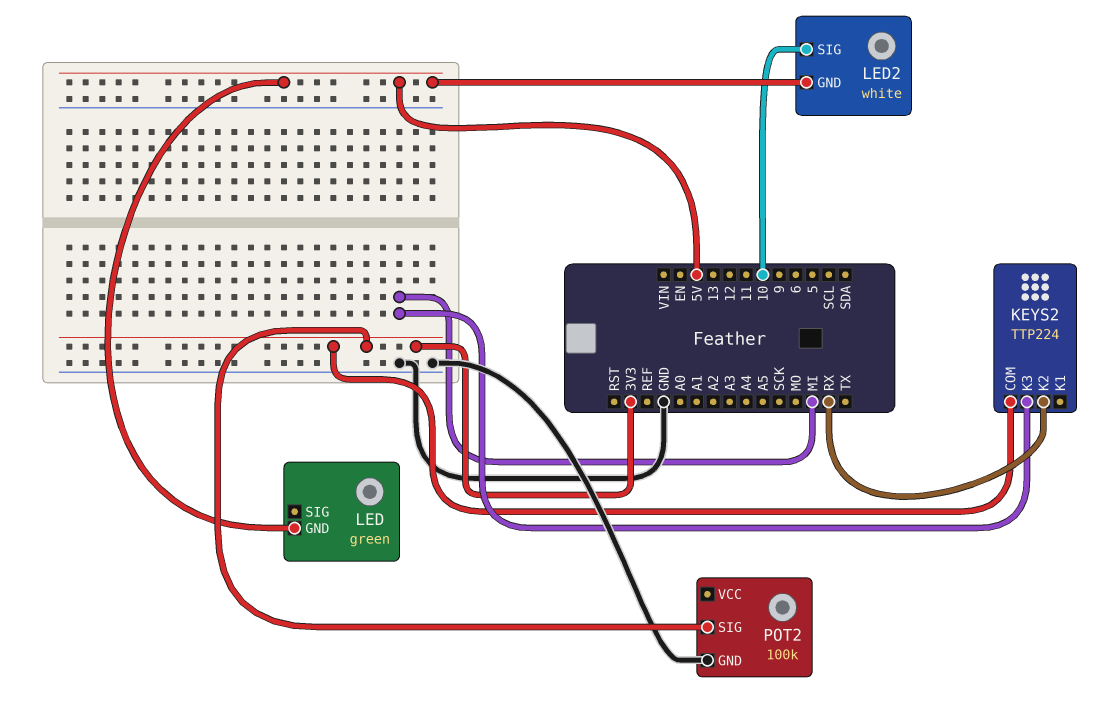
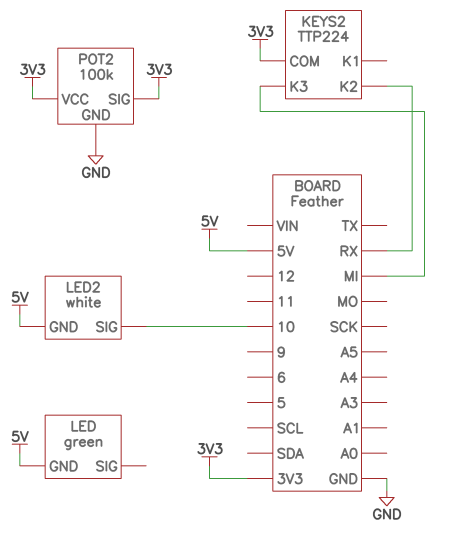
POT2 pin VCC: none -> 3V3

